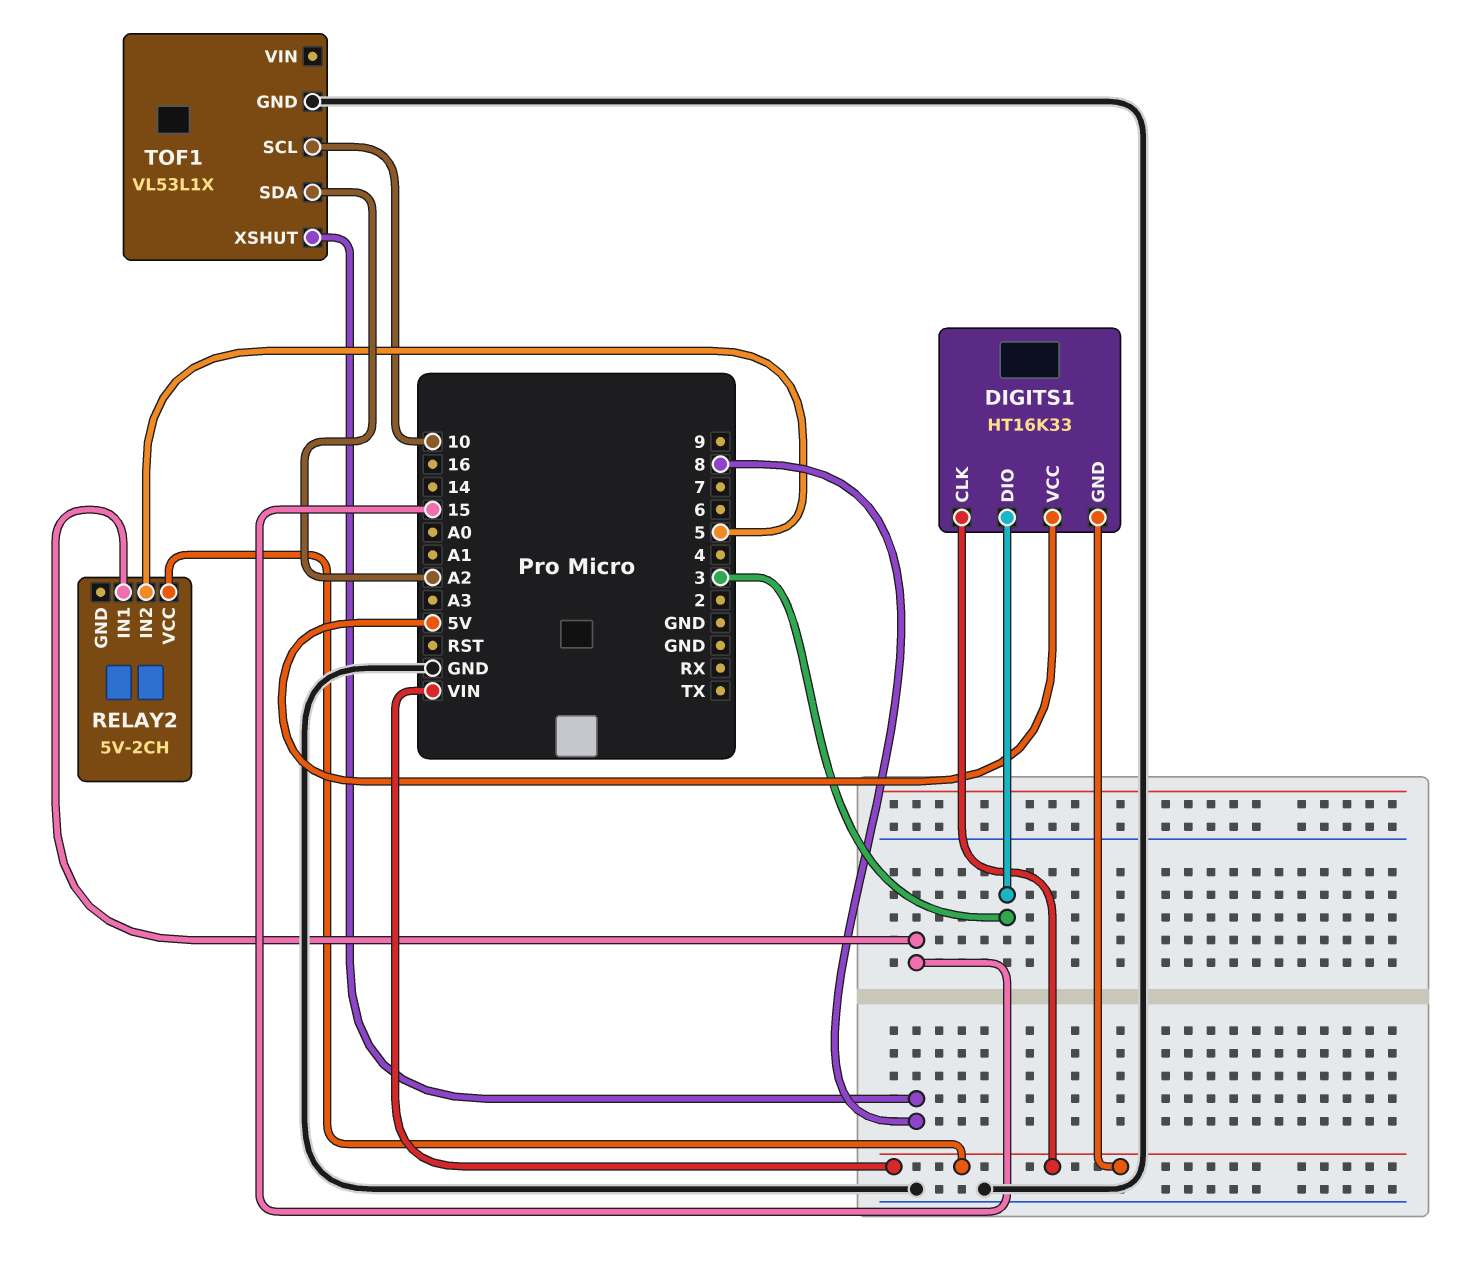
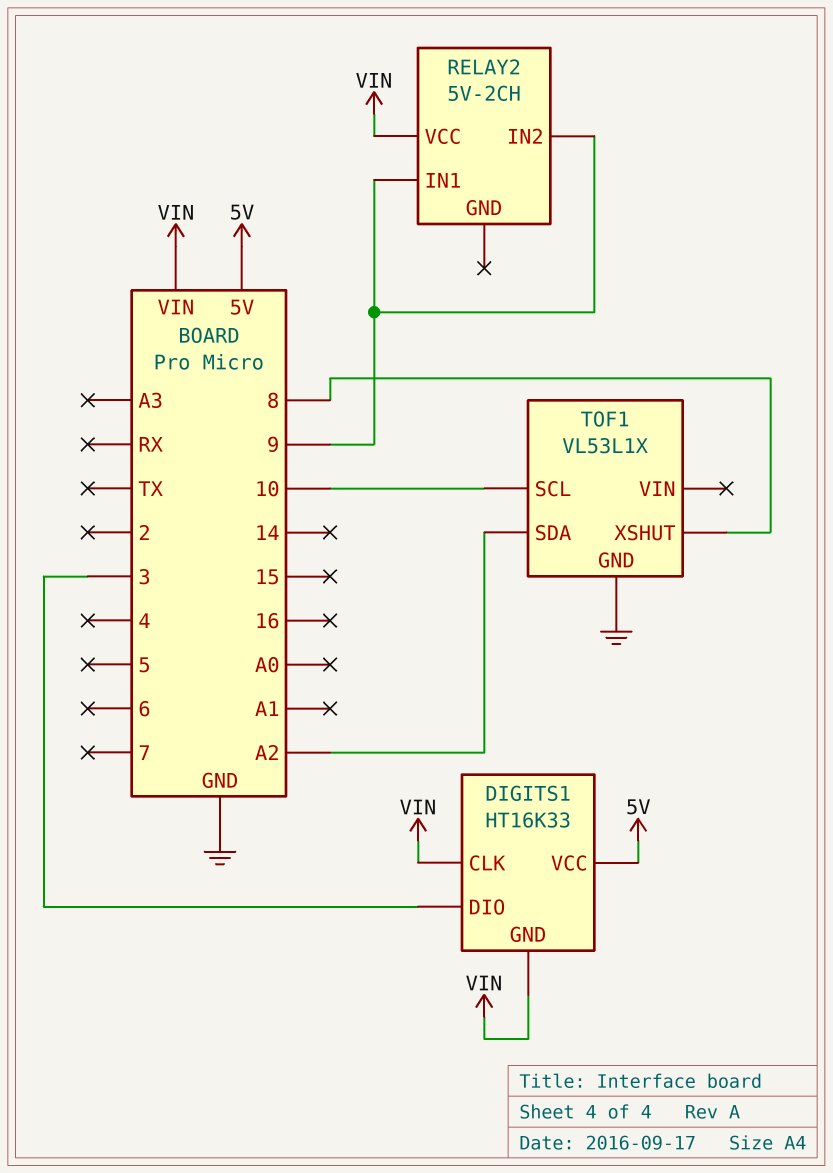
RELAY2 pin IN1: 15 -> 9
RELAY2 pin IN2: 5 -> 9

